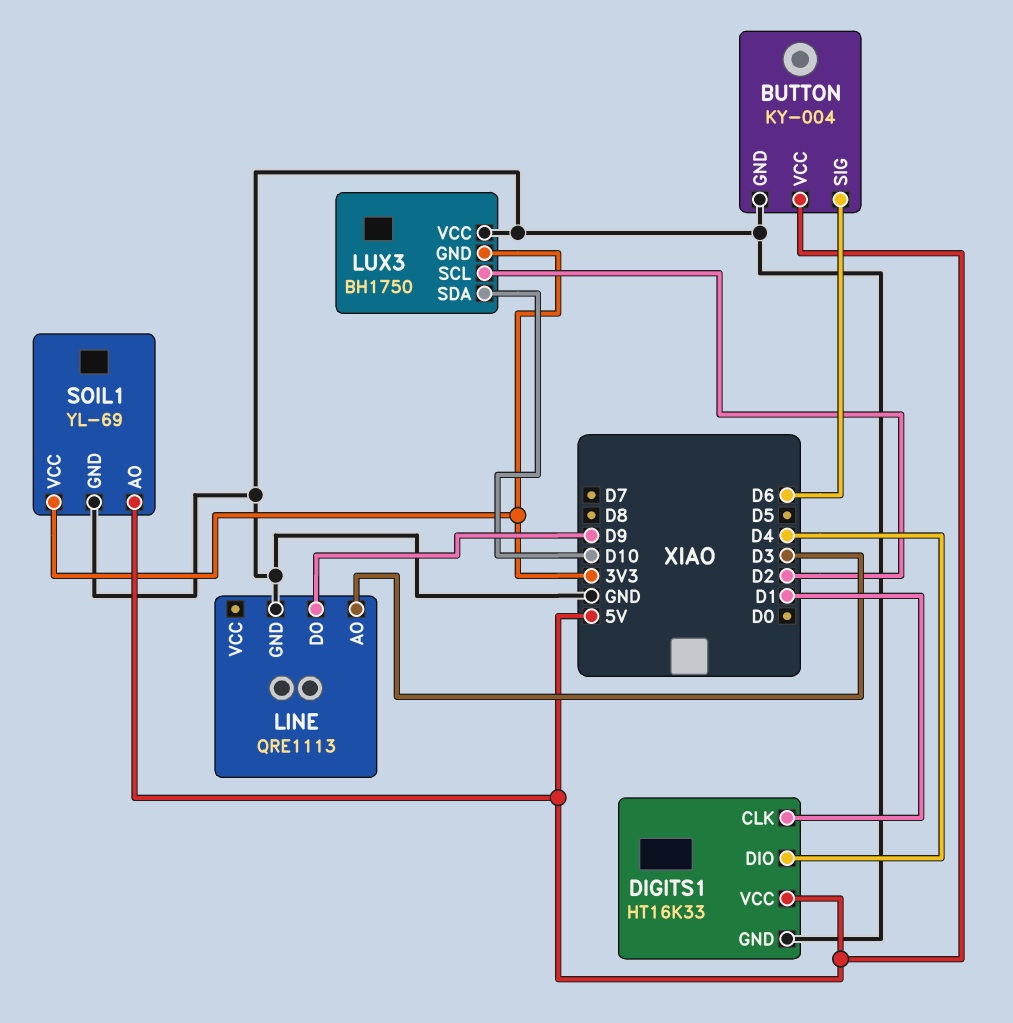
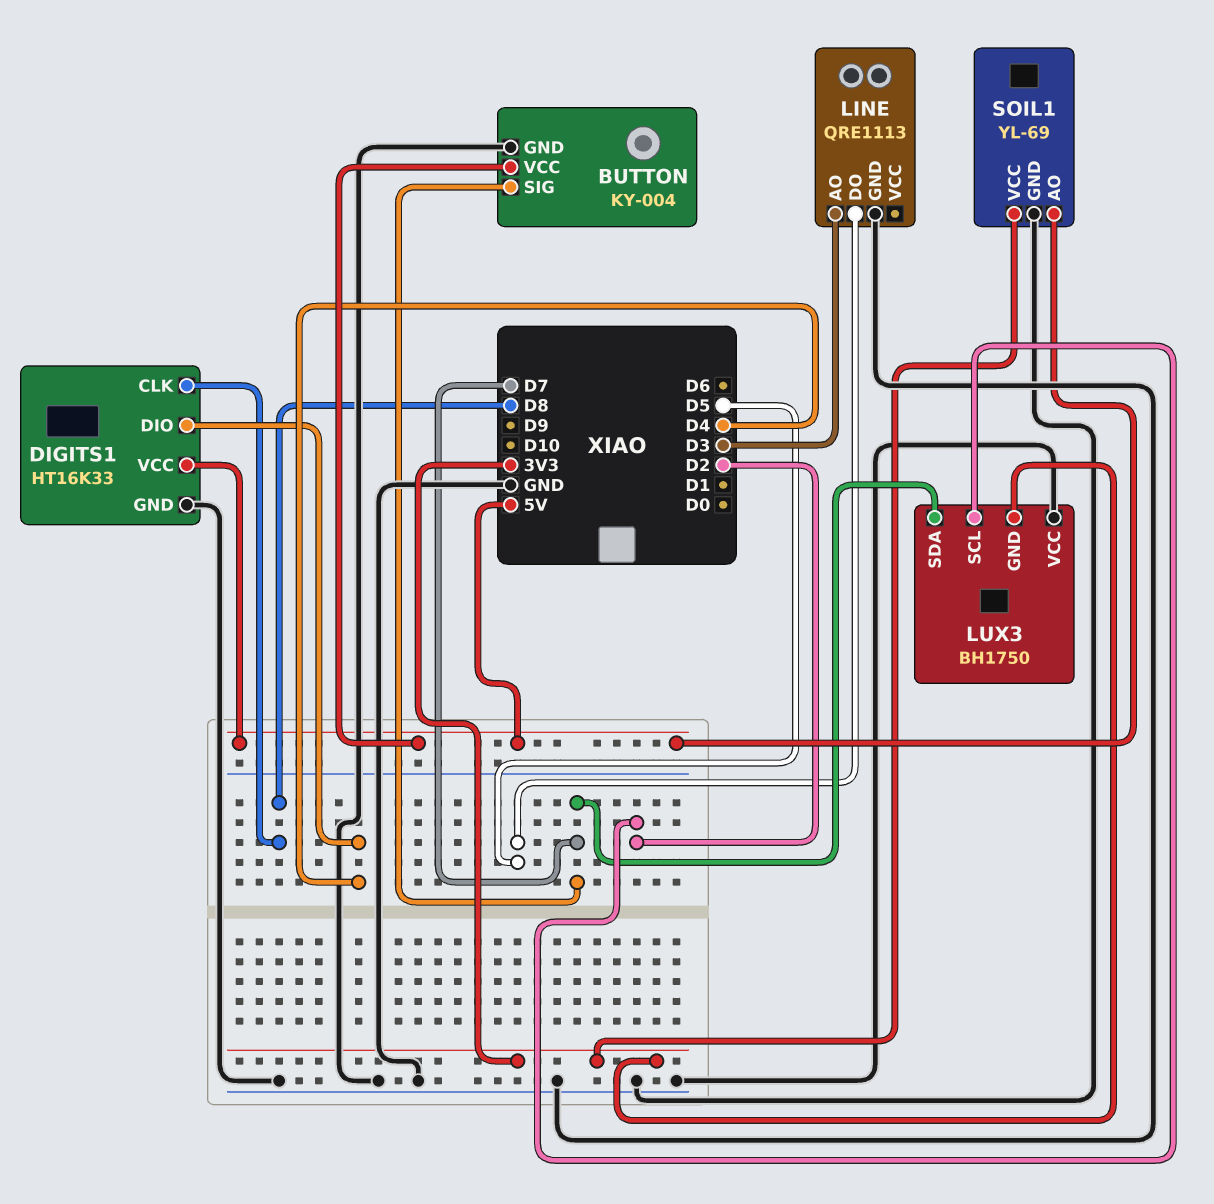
BUTTON pin SIG: D6 -> D7
DIGITS1 pin CLK: D1 -> D8
LINE pin DO: D9 -> D5
LUX3 pin SDA: D10 -> D7

